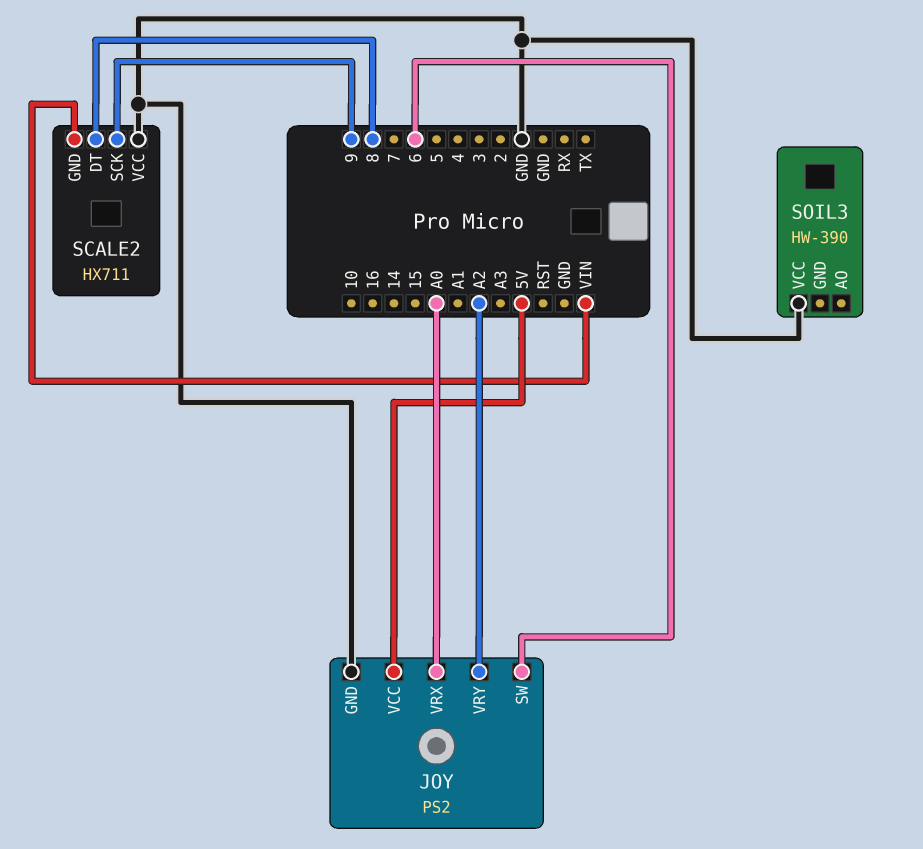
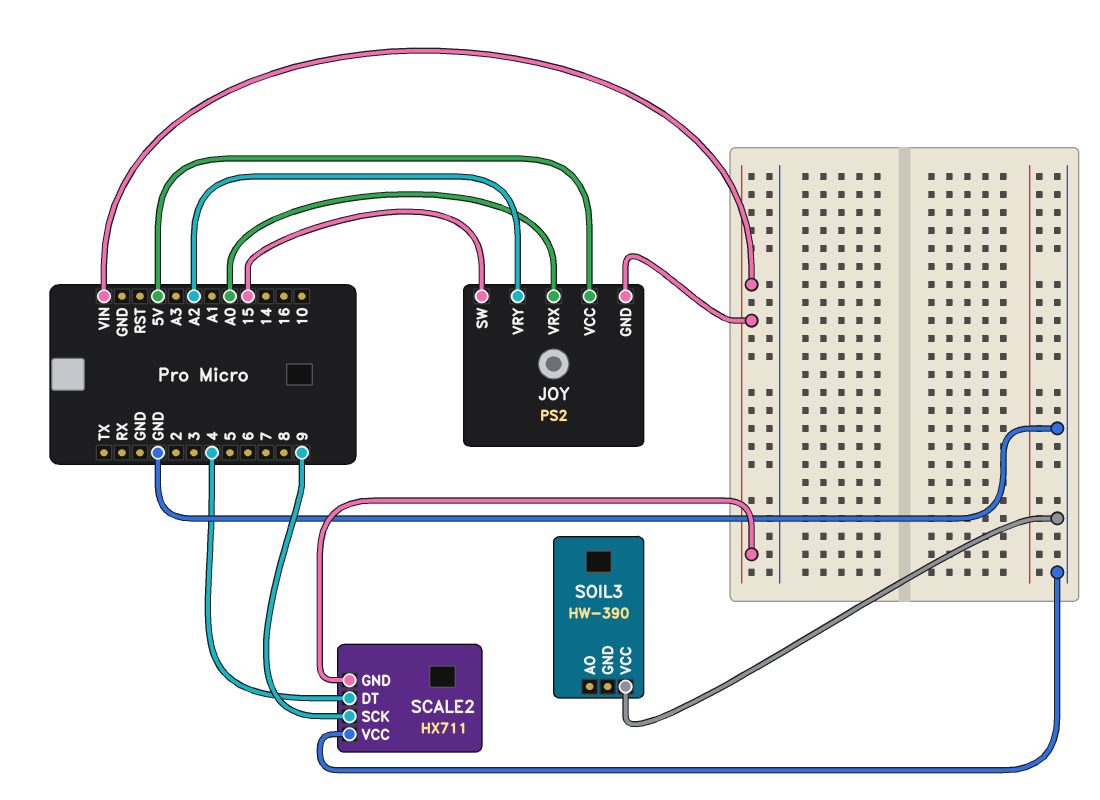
JOY pin GND: GND -> VIN
JOY pin SW: 6 -> 15
SCALE2 pin DT: 8 -> 4

